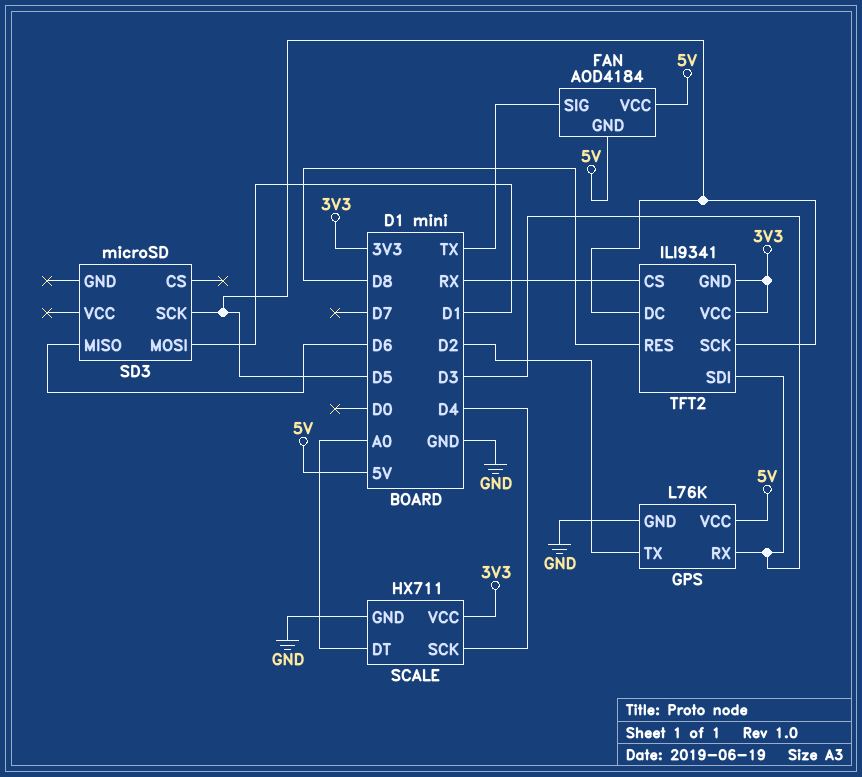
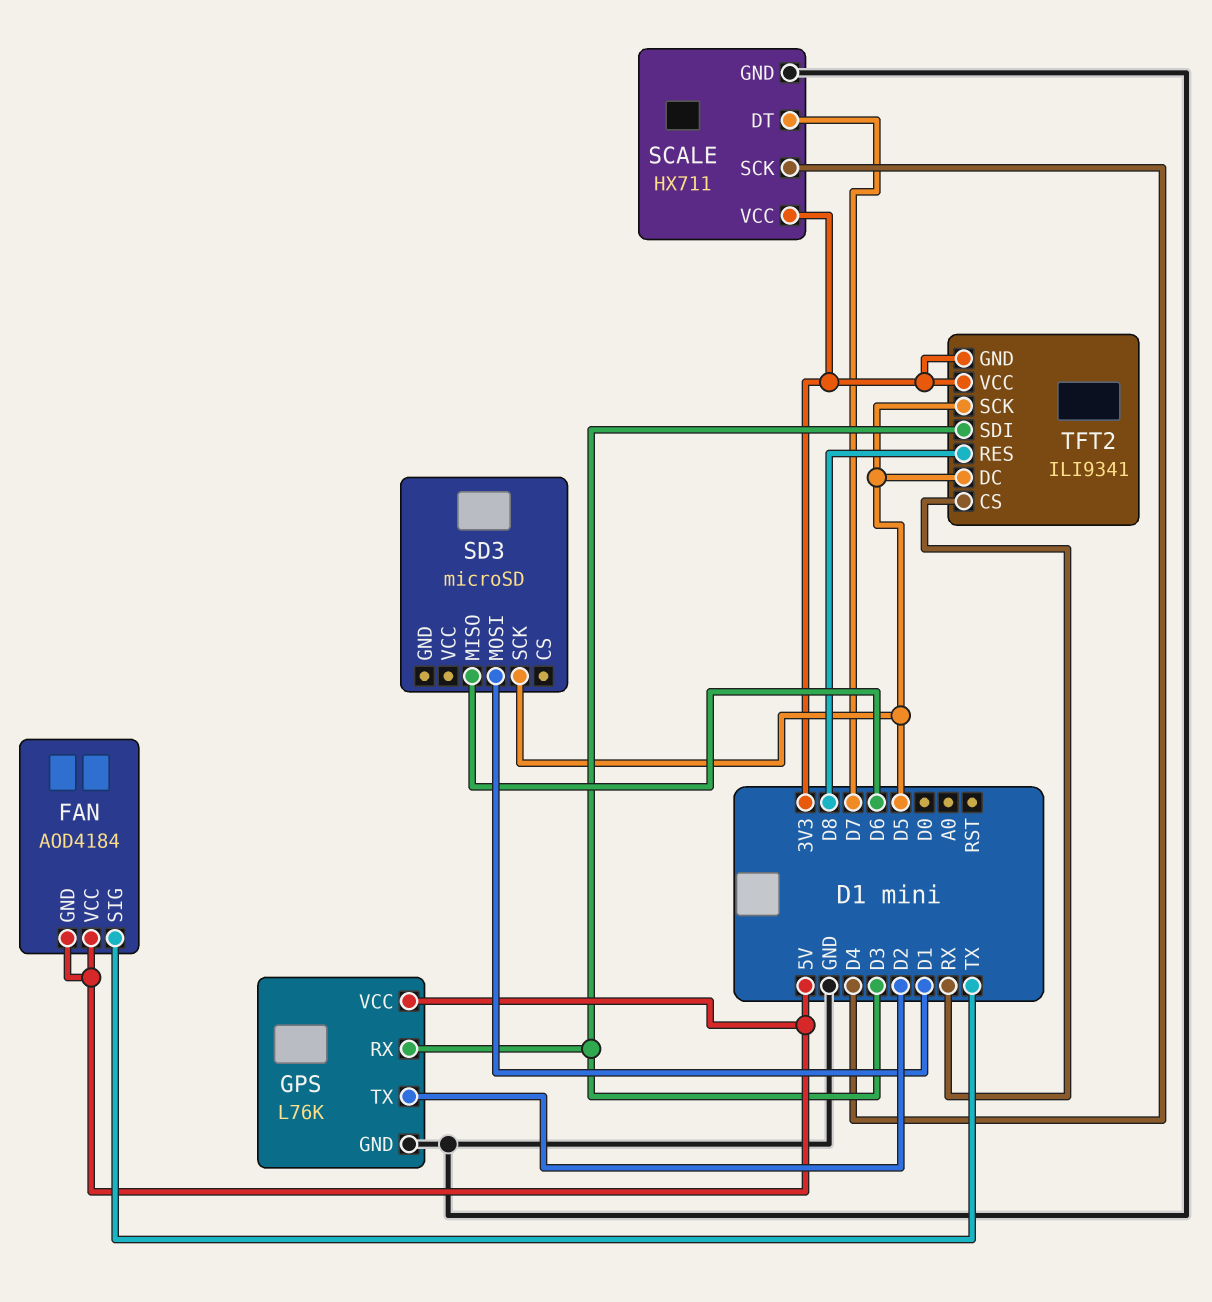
SCALE pin DT: A0 -> D7

